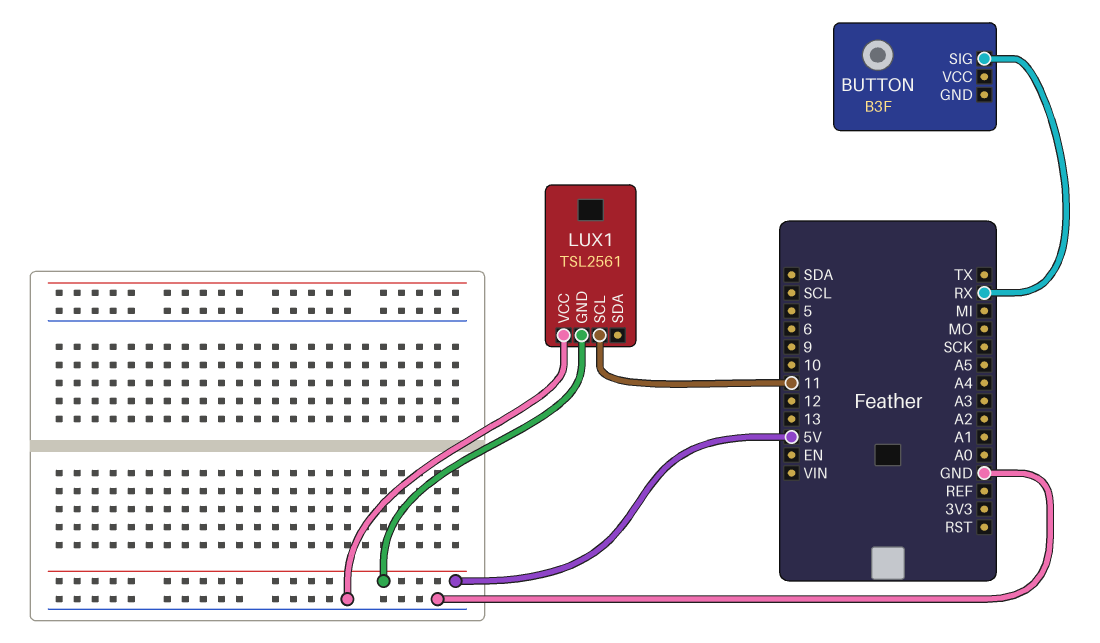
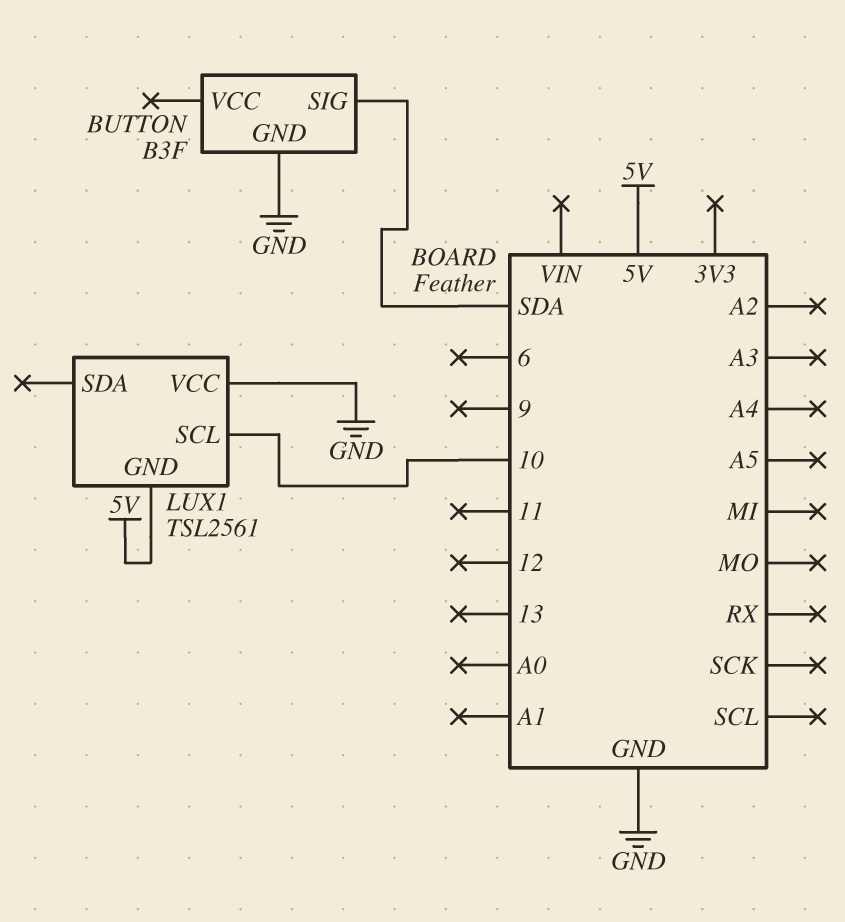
BUTTON pin GND: none -> GND
BUTTON pin SIG: RX -> SDA
LUX1 pin SCL: 11 -> 10

